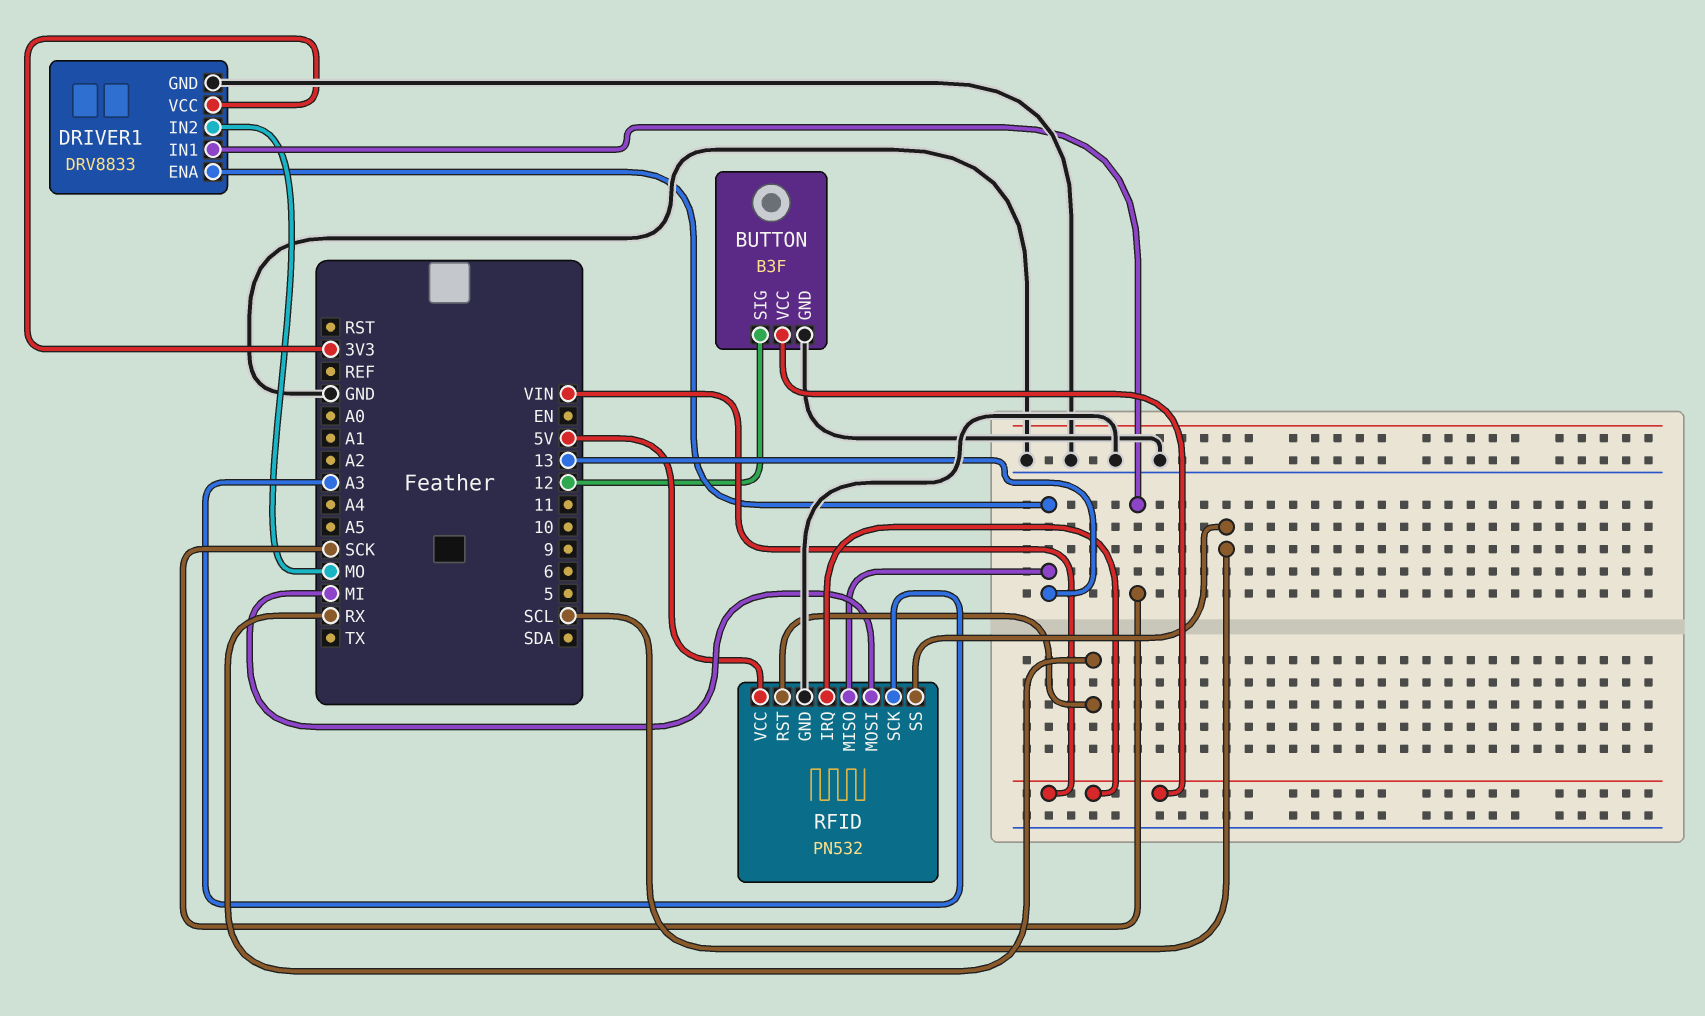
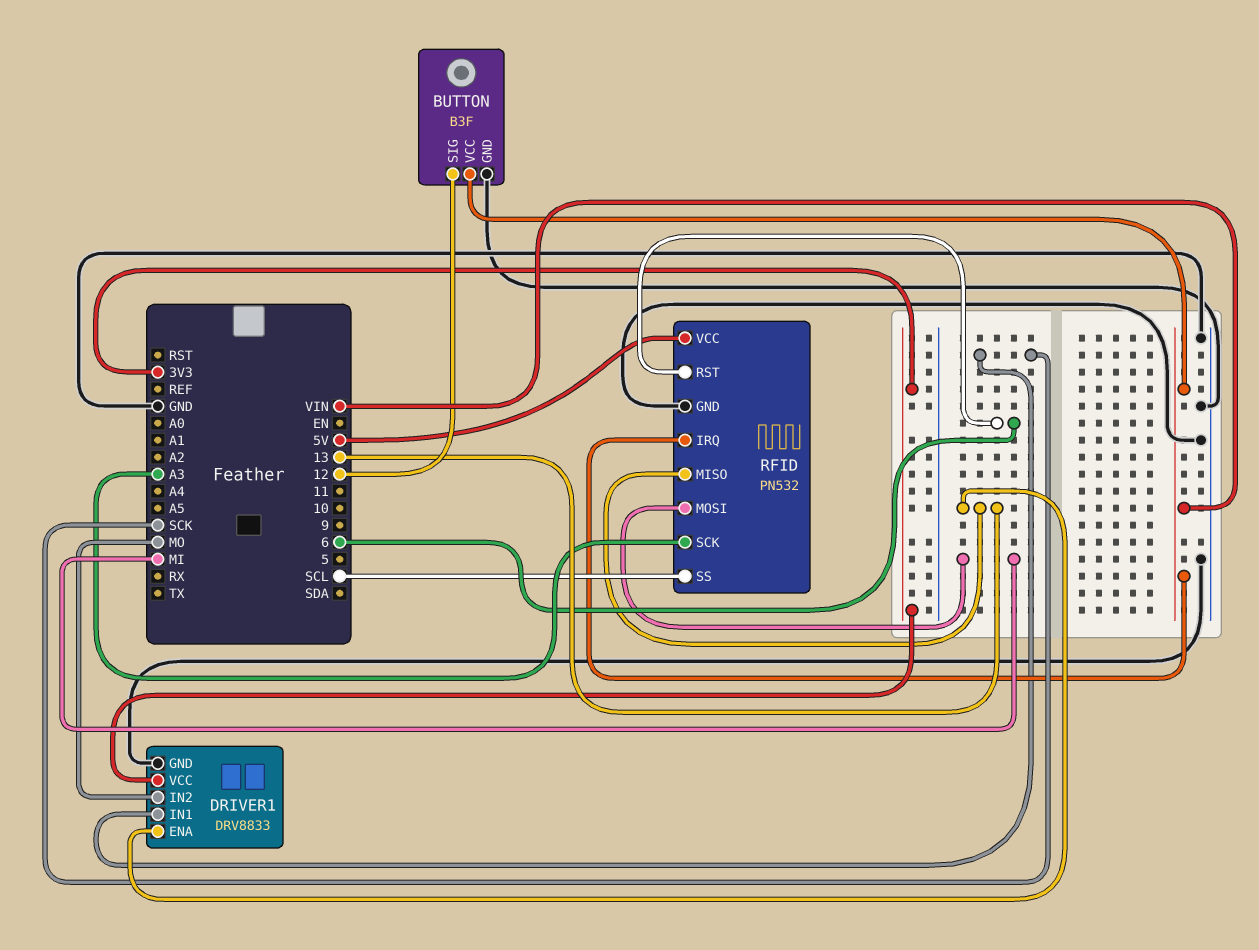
RFID pin RST: RX -> 6

